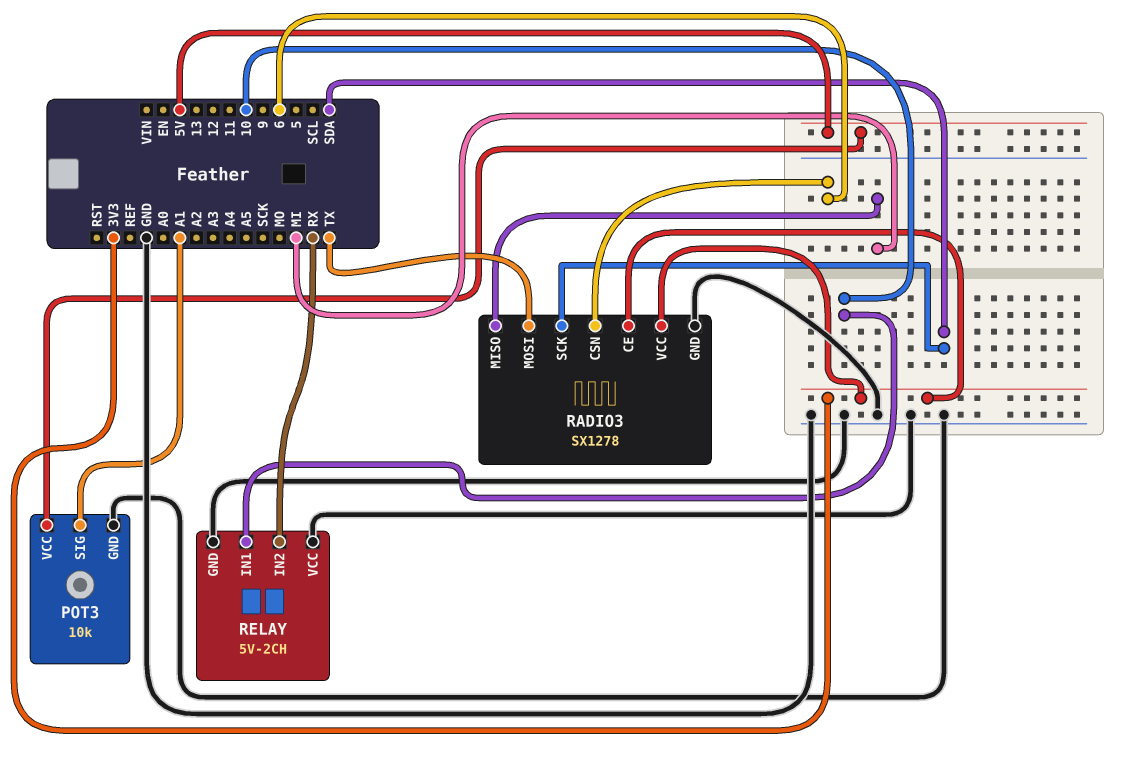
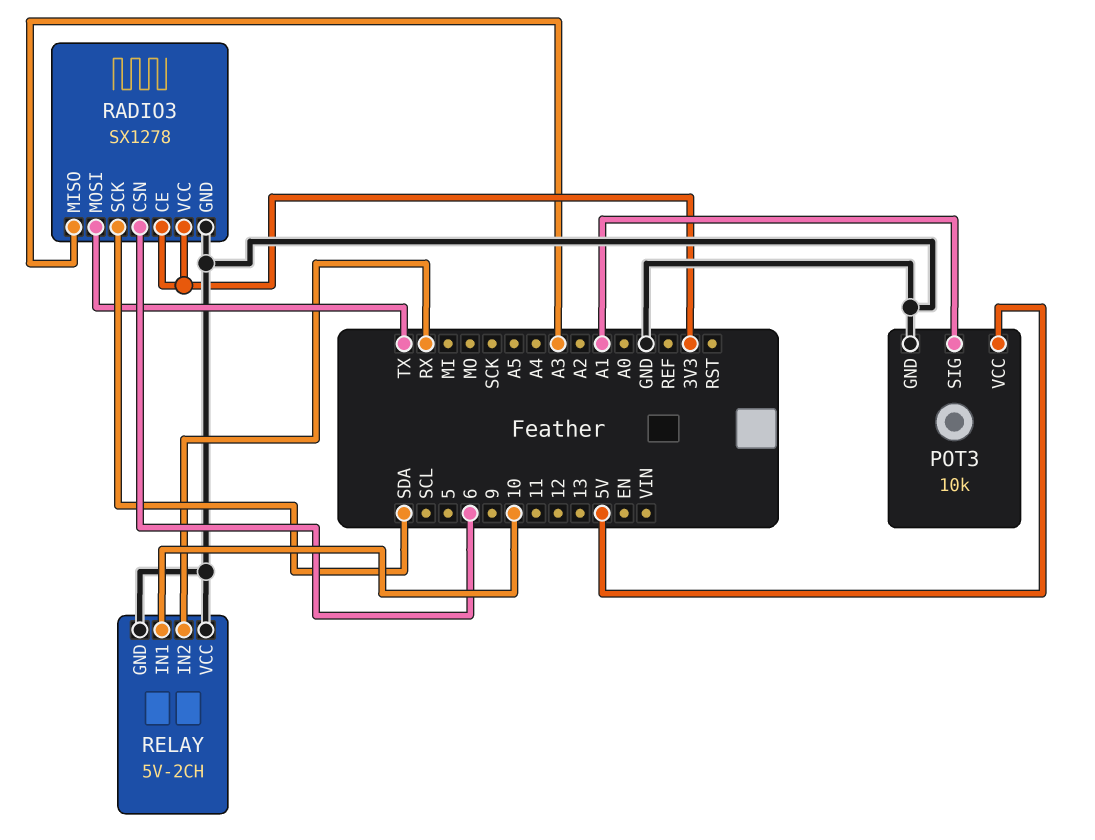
RADIO3 pin MISO: MI -> A3

